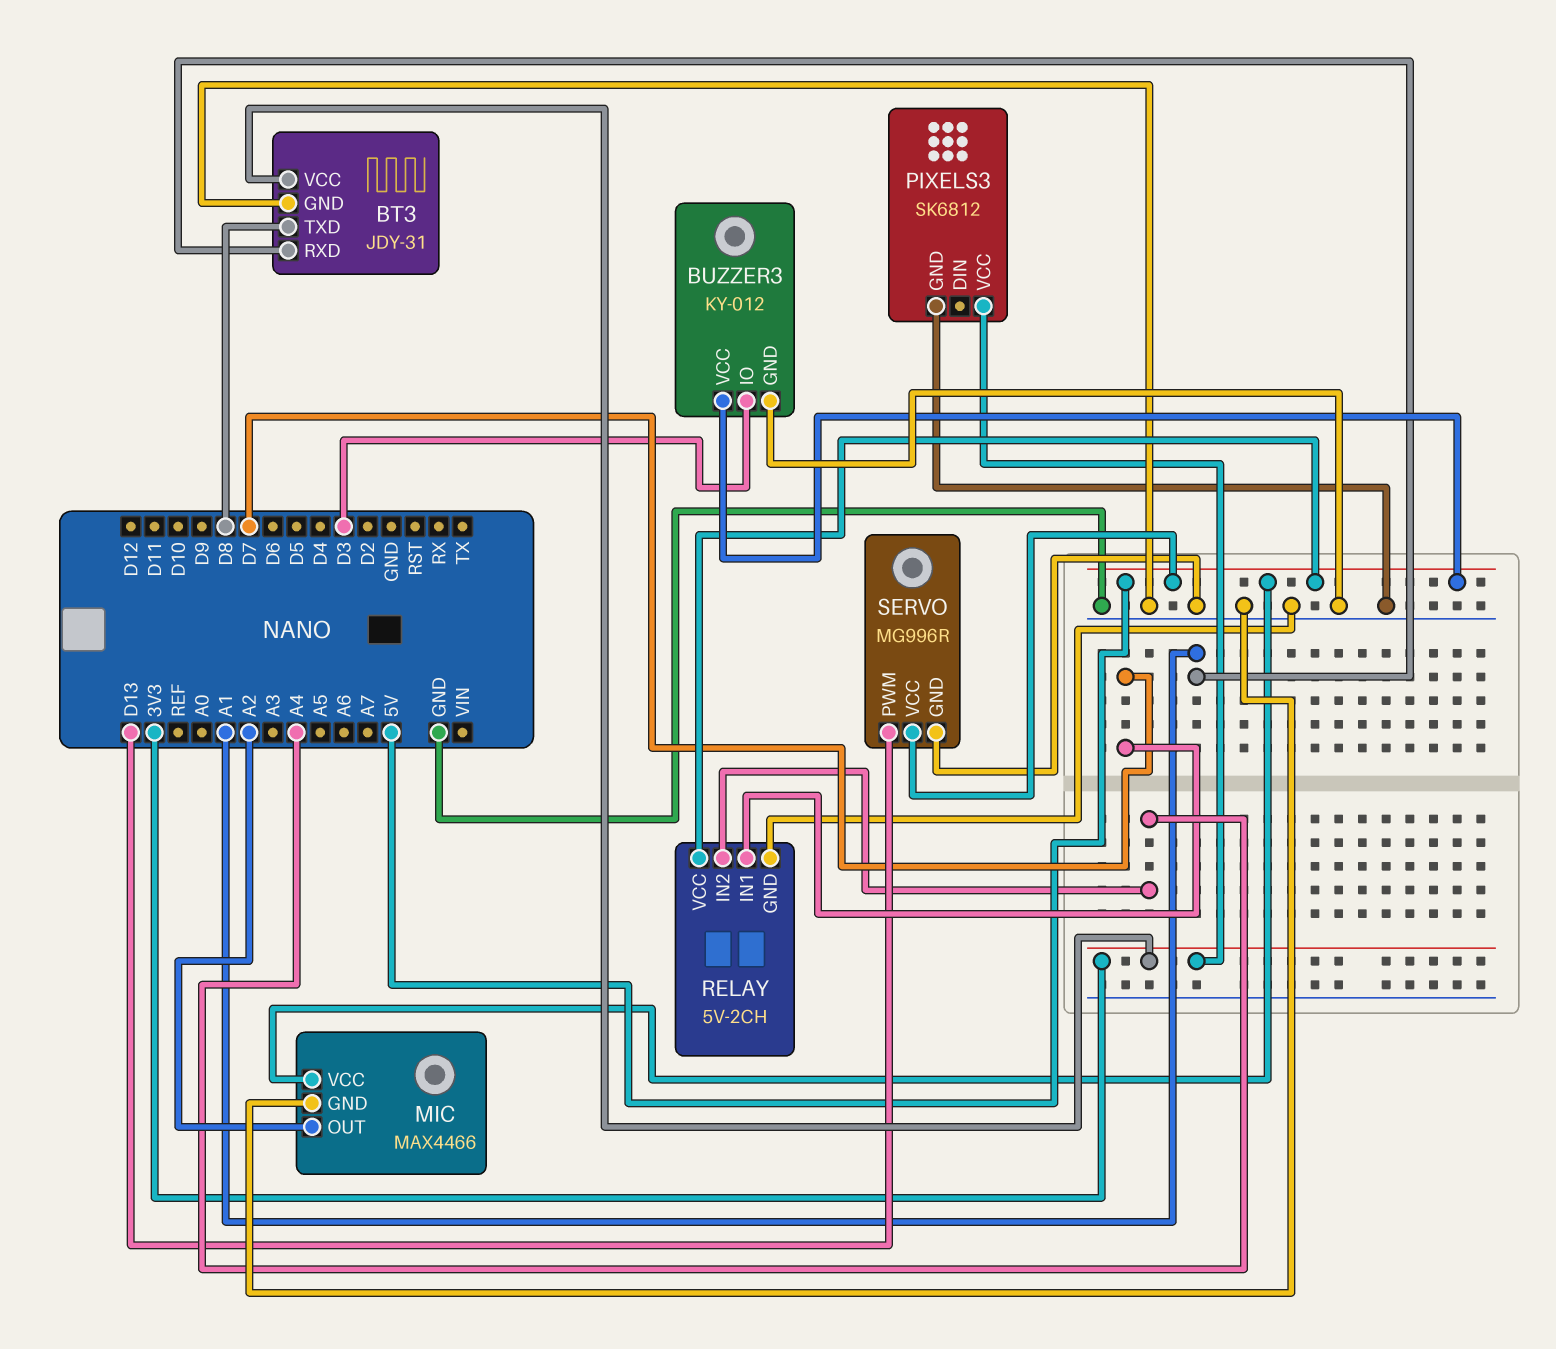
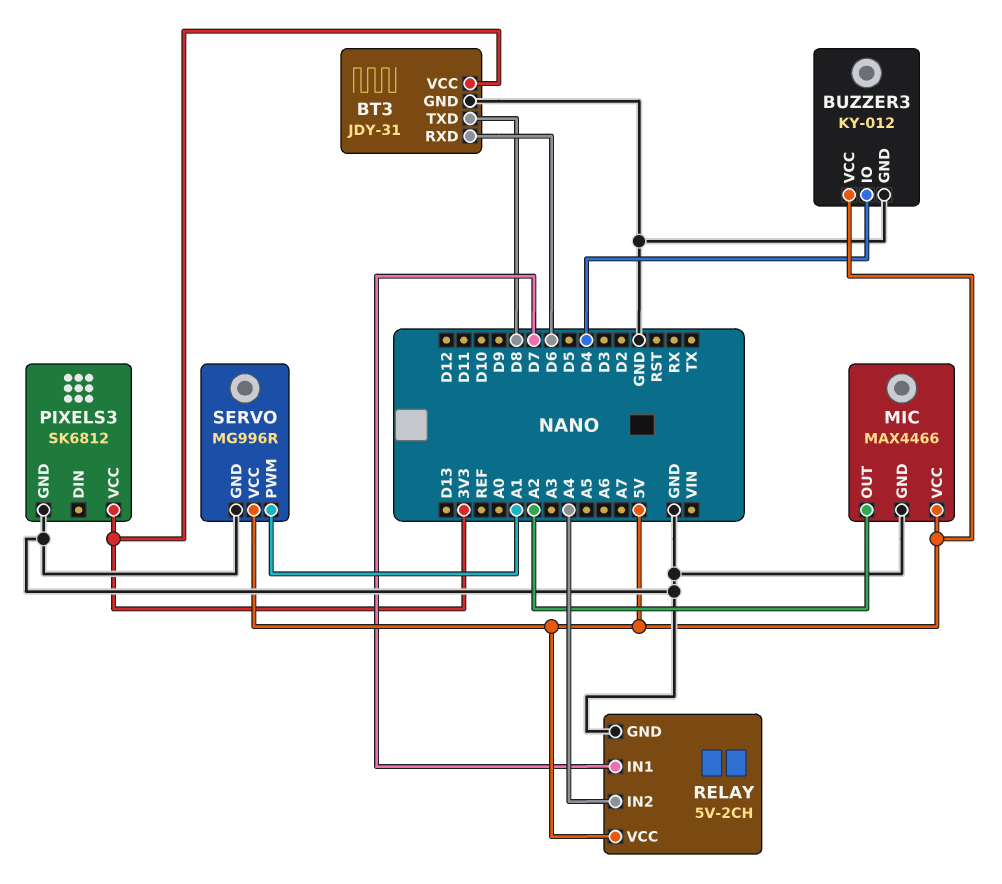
BT3 pin RXD: A1 -> D6
BUZZER3 pin IO: D3 -> D4
SERVO pin PWM: D13 -> A1

